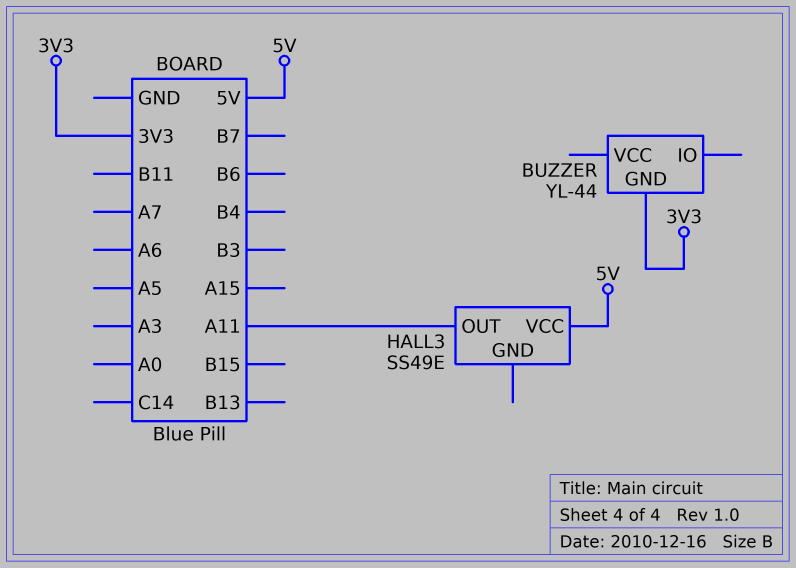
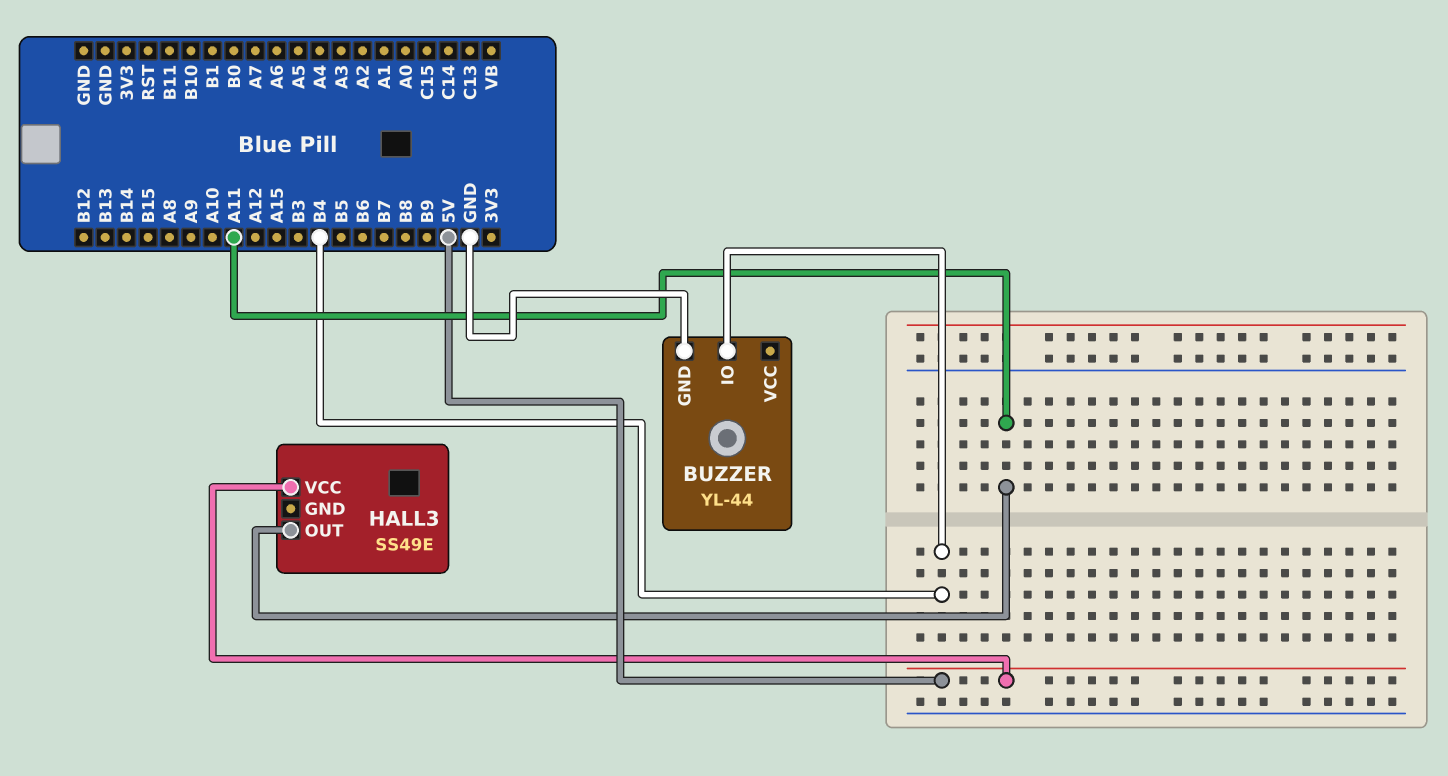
BUZZER pin GND: 3V3 -> GND
BUZZER pin IO: none -> B4

